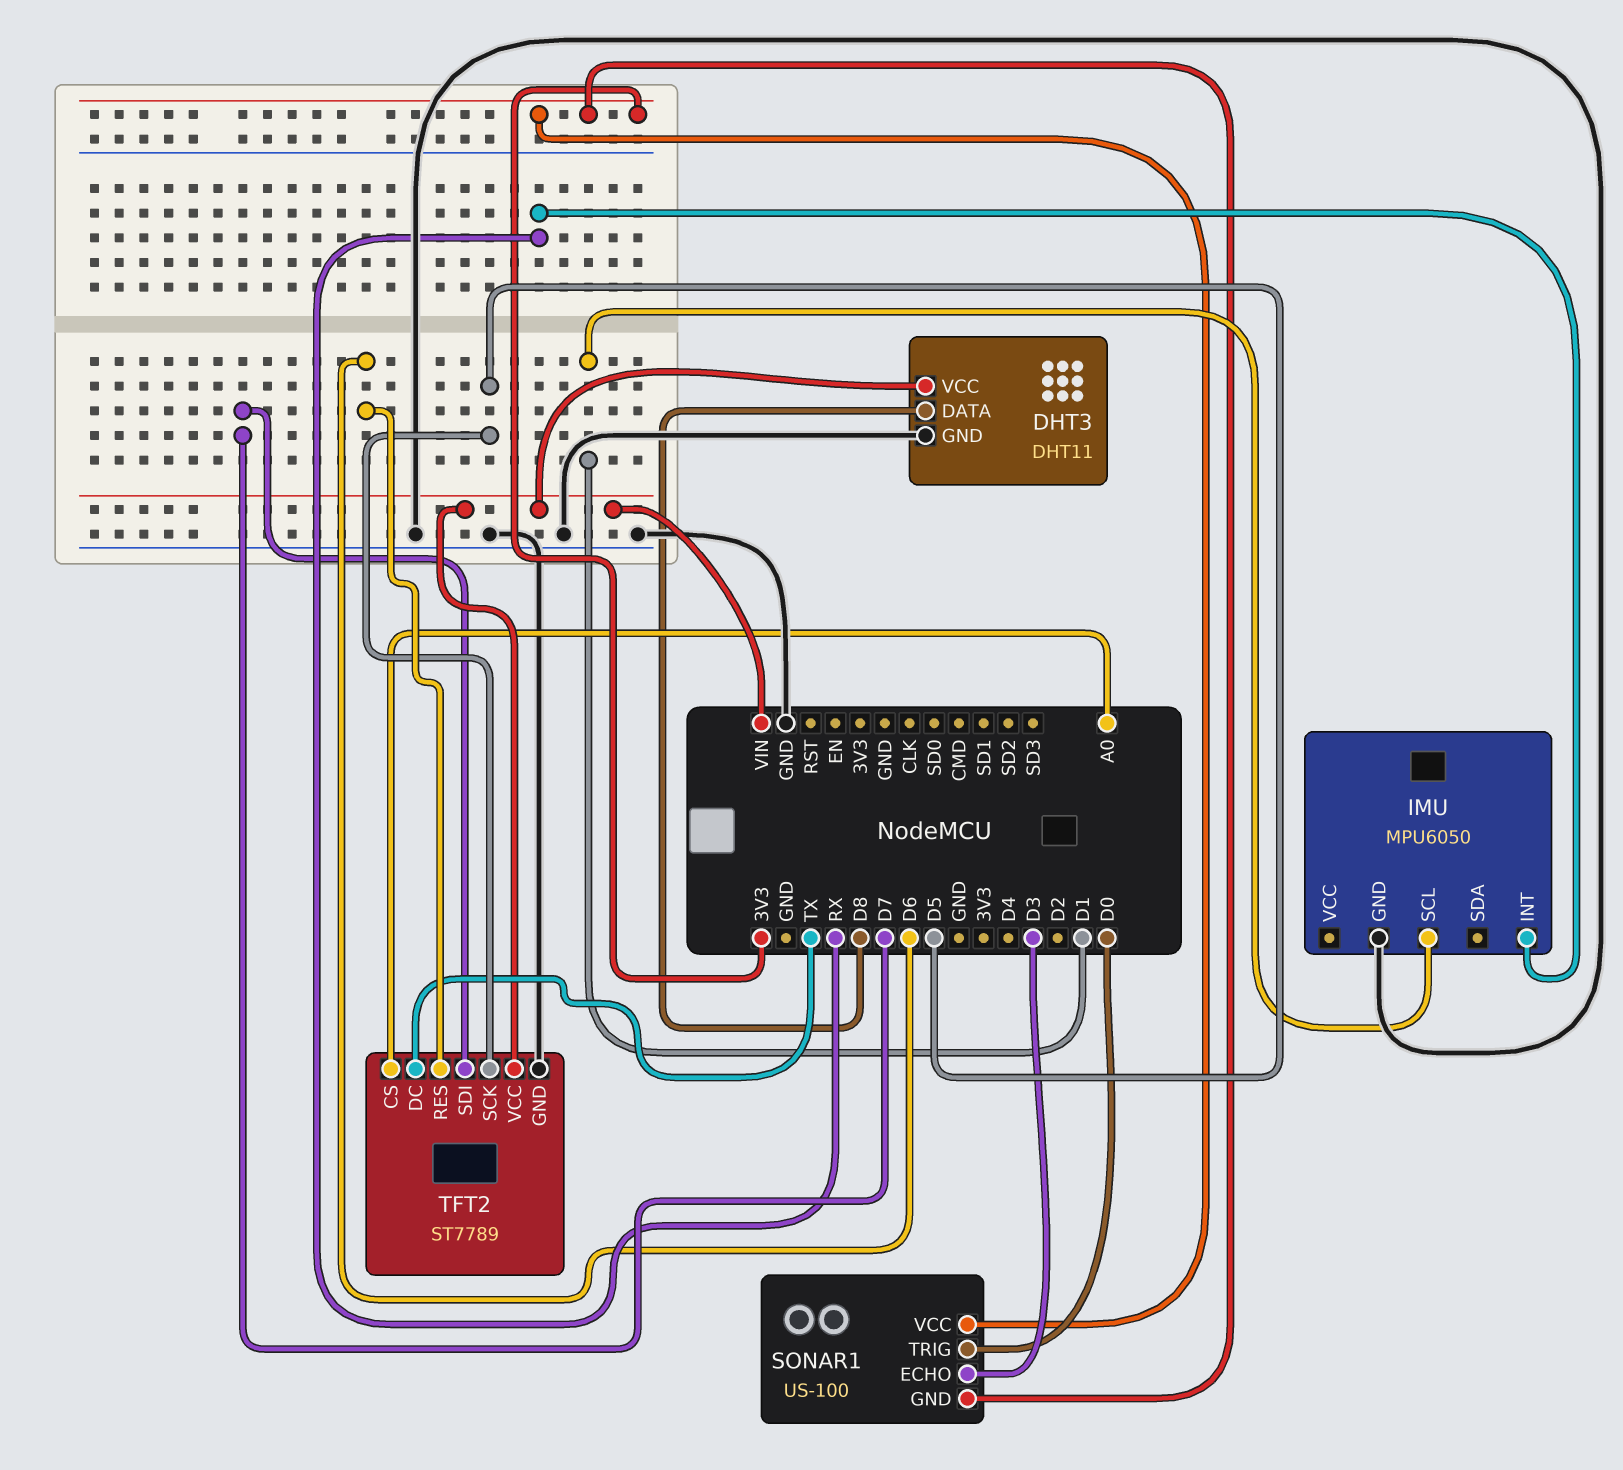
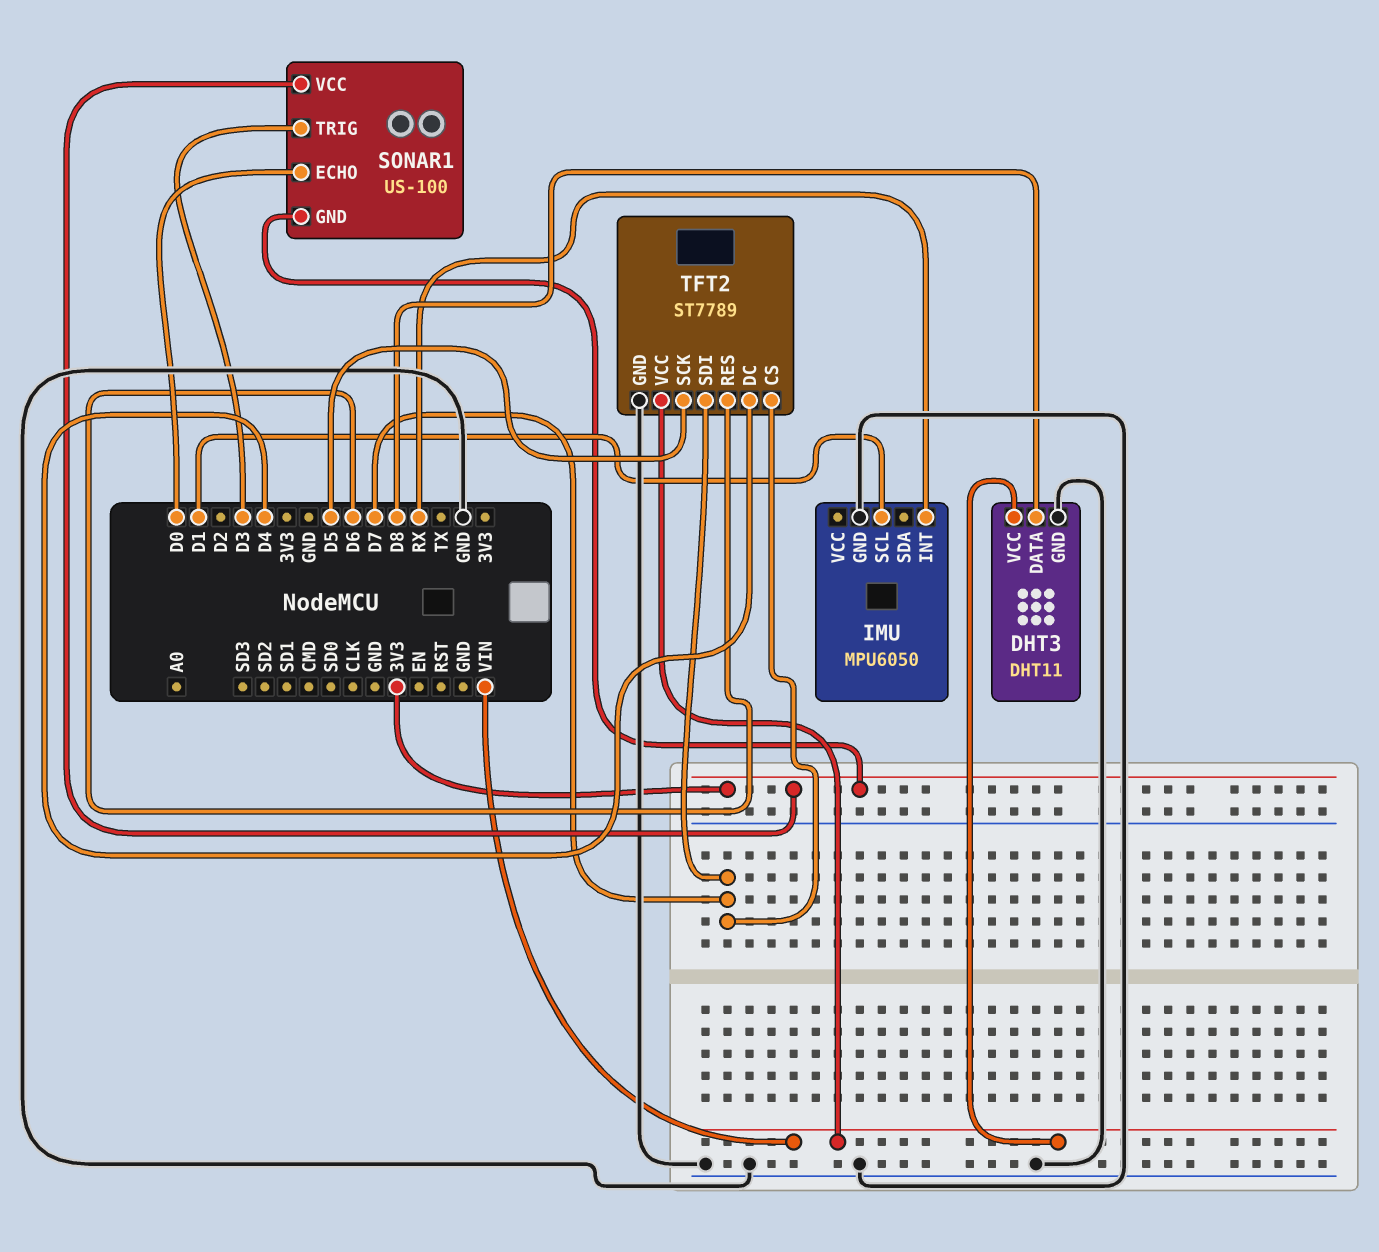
SONAR1 pin ECHO: D3 -> D0
SONAR1 pin TRIG: D0 -> D3
TFT2 pin CS: A0 -> D7
TFT2 pin DC: TX -> D4

